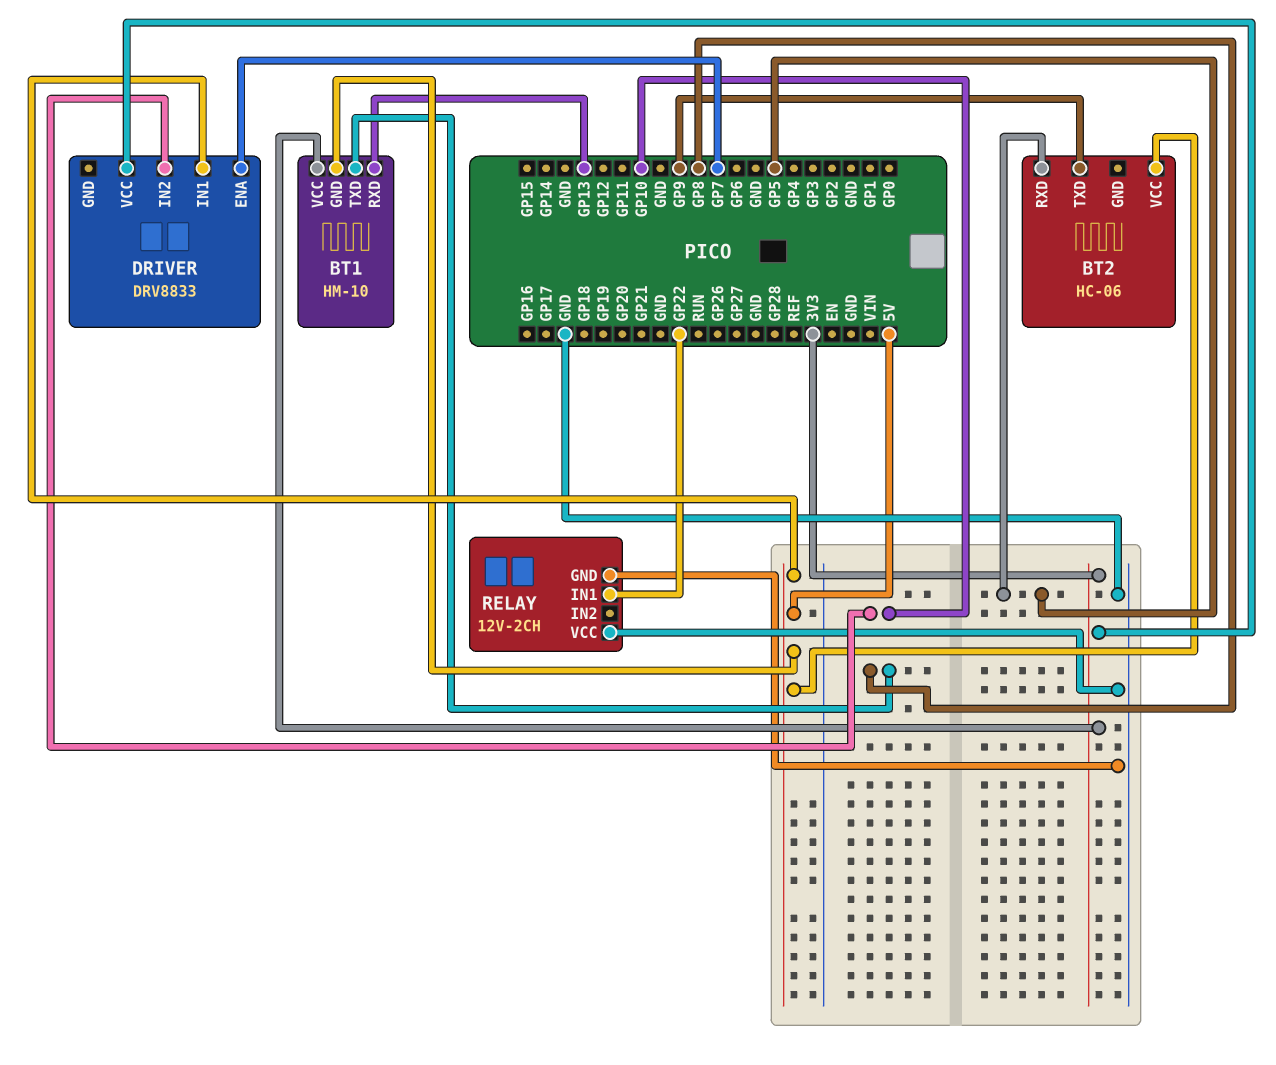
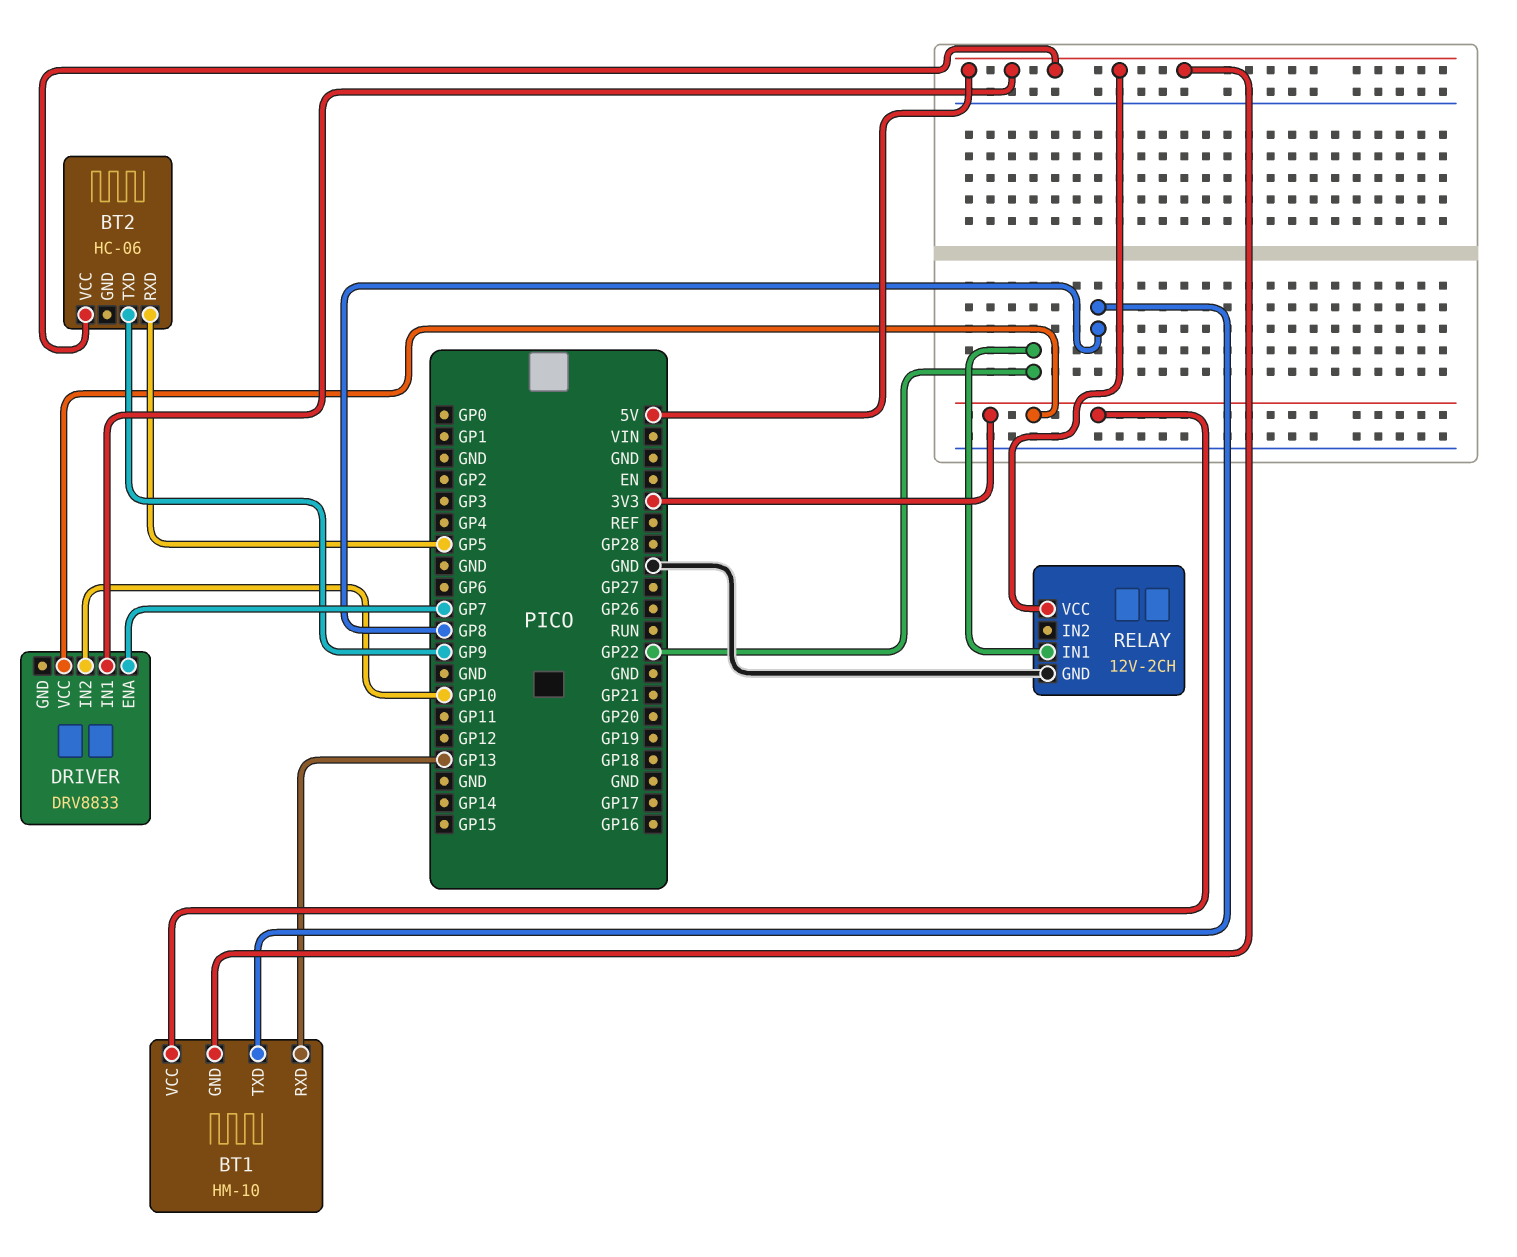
RELAY pin VCC: GND -> 5V

